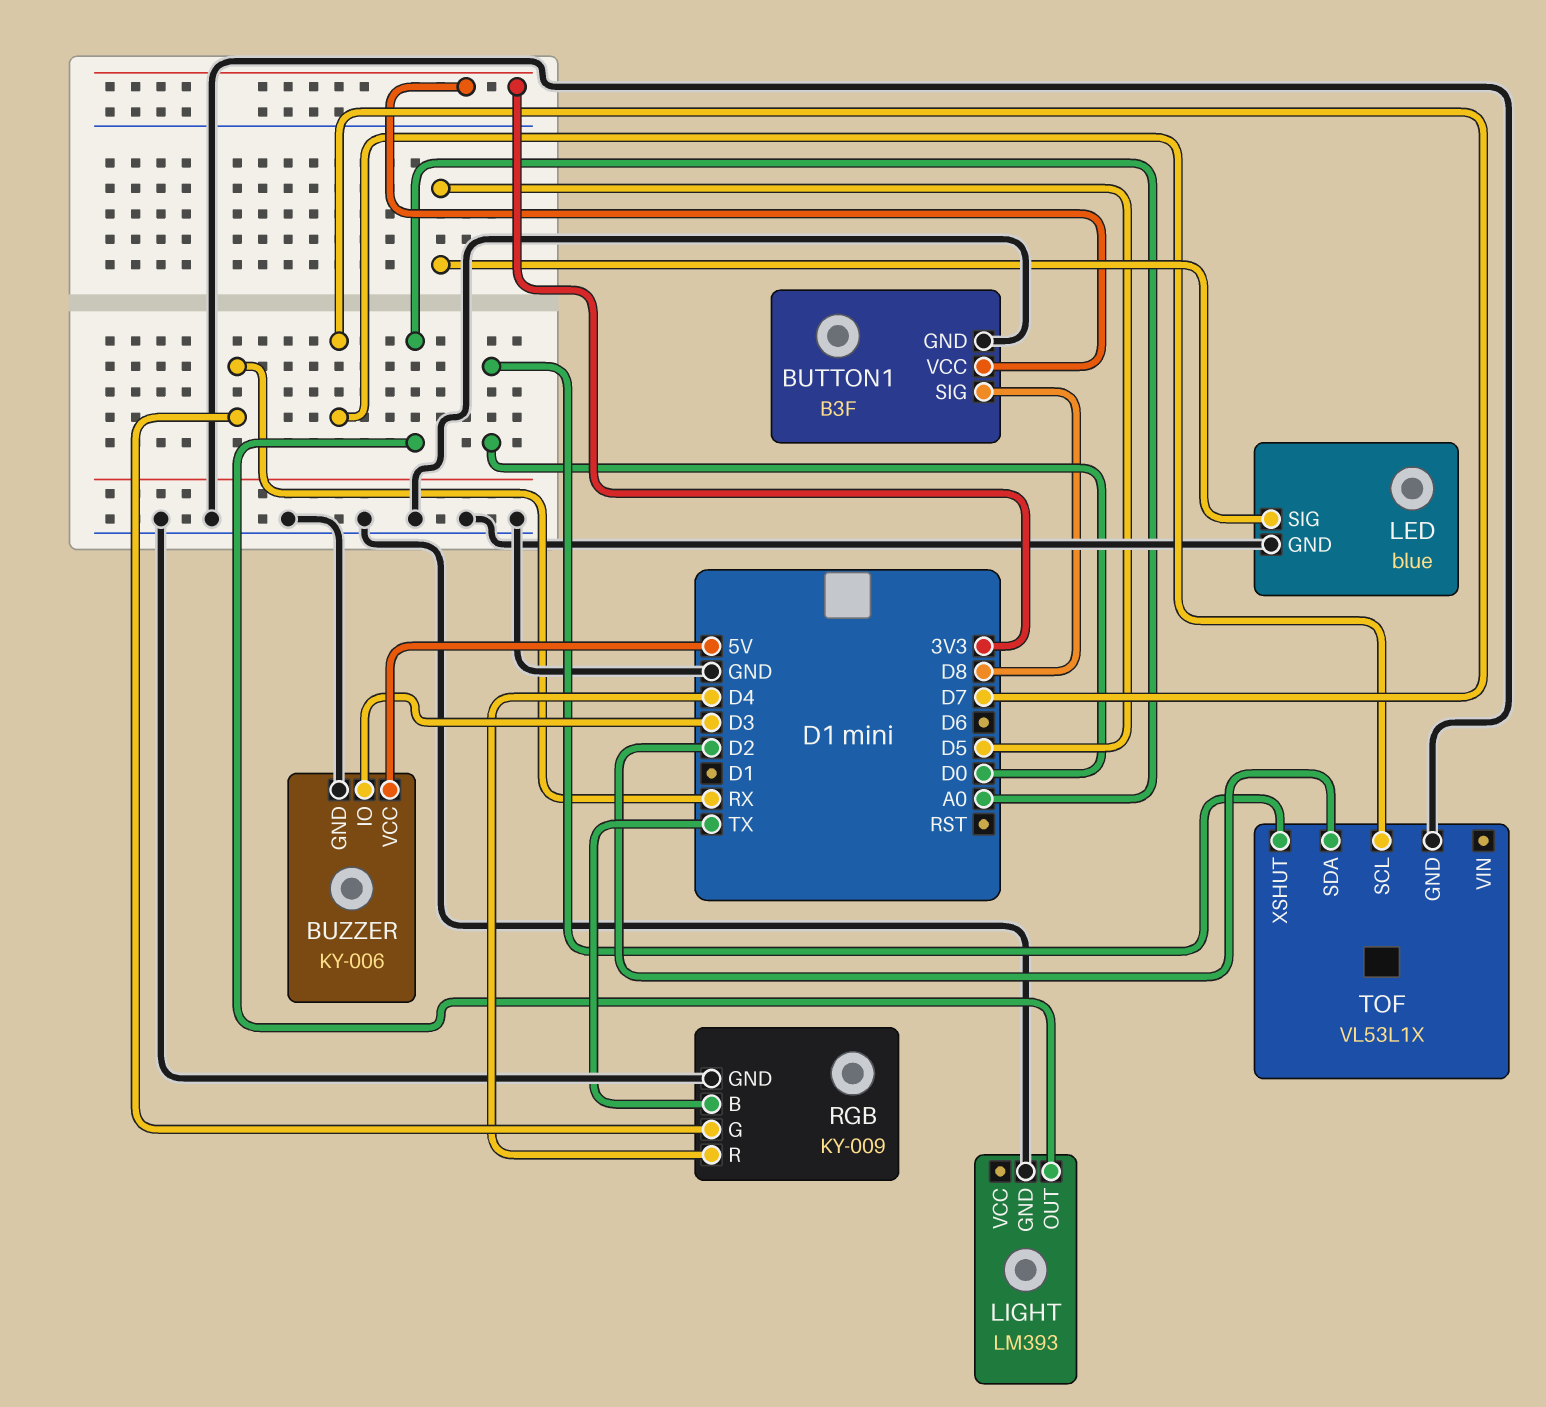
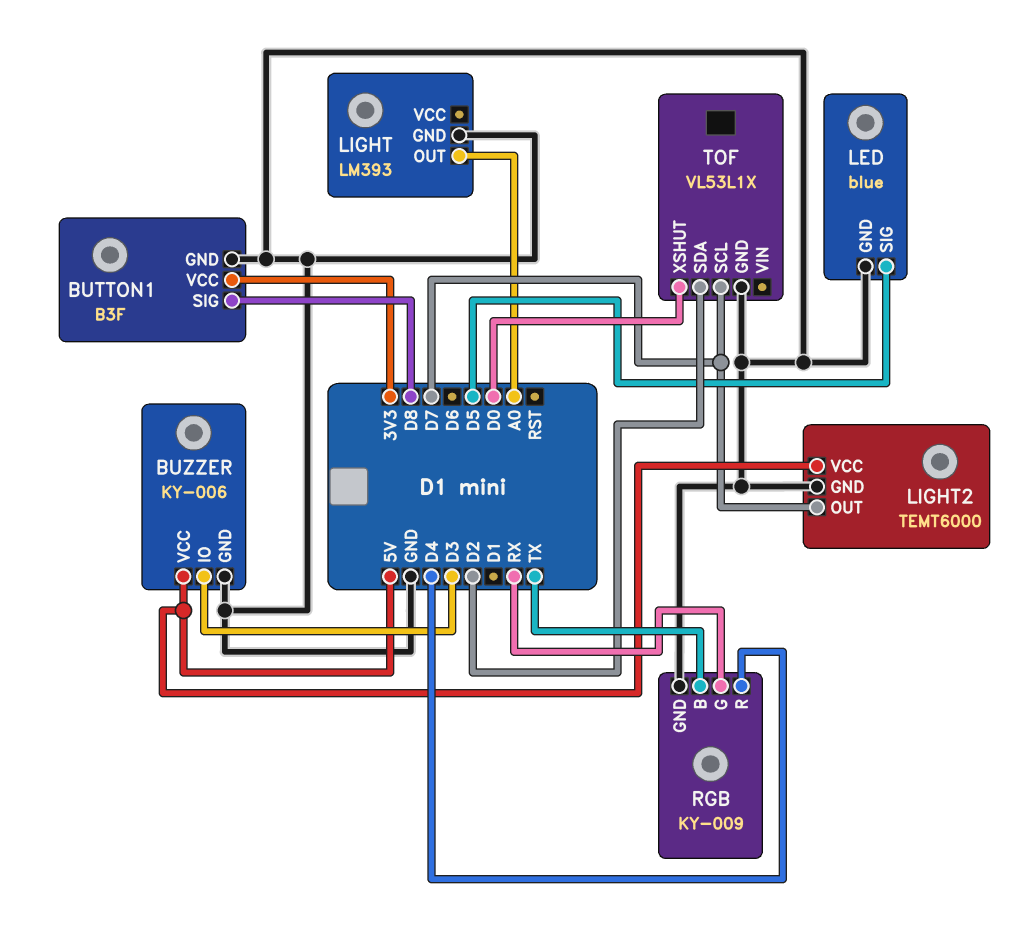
LIGHT2: none -> TEMT6000
LIGHT2 pin GND: none -> GND
LIGHT2 pin OUT: none -> D7
LIGHT2 pin VCC: none -> 5V

